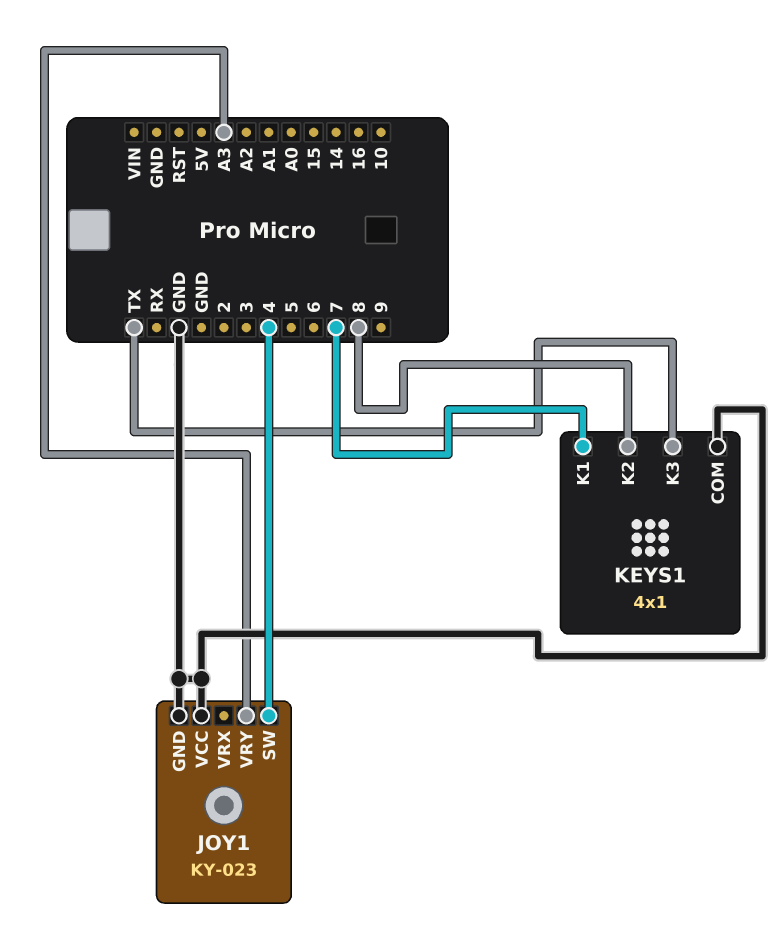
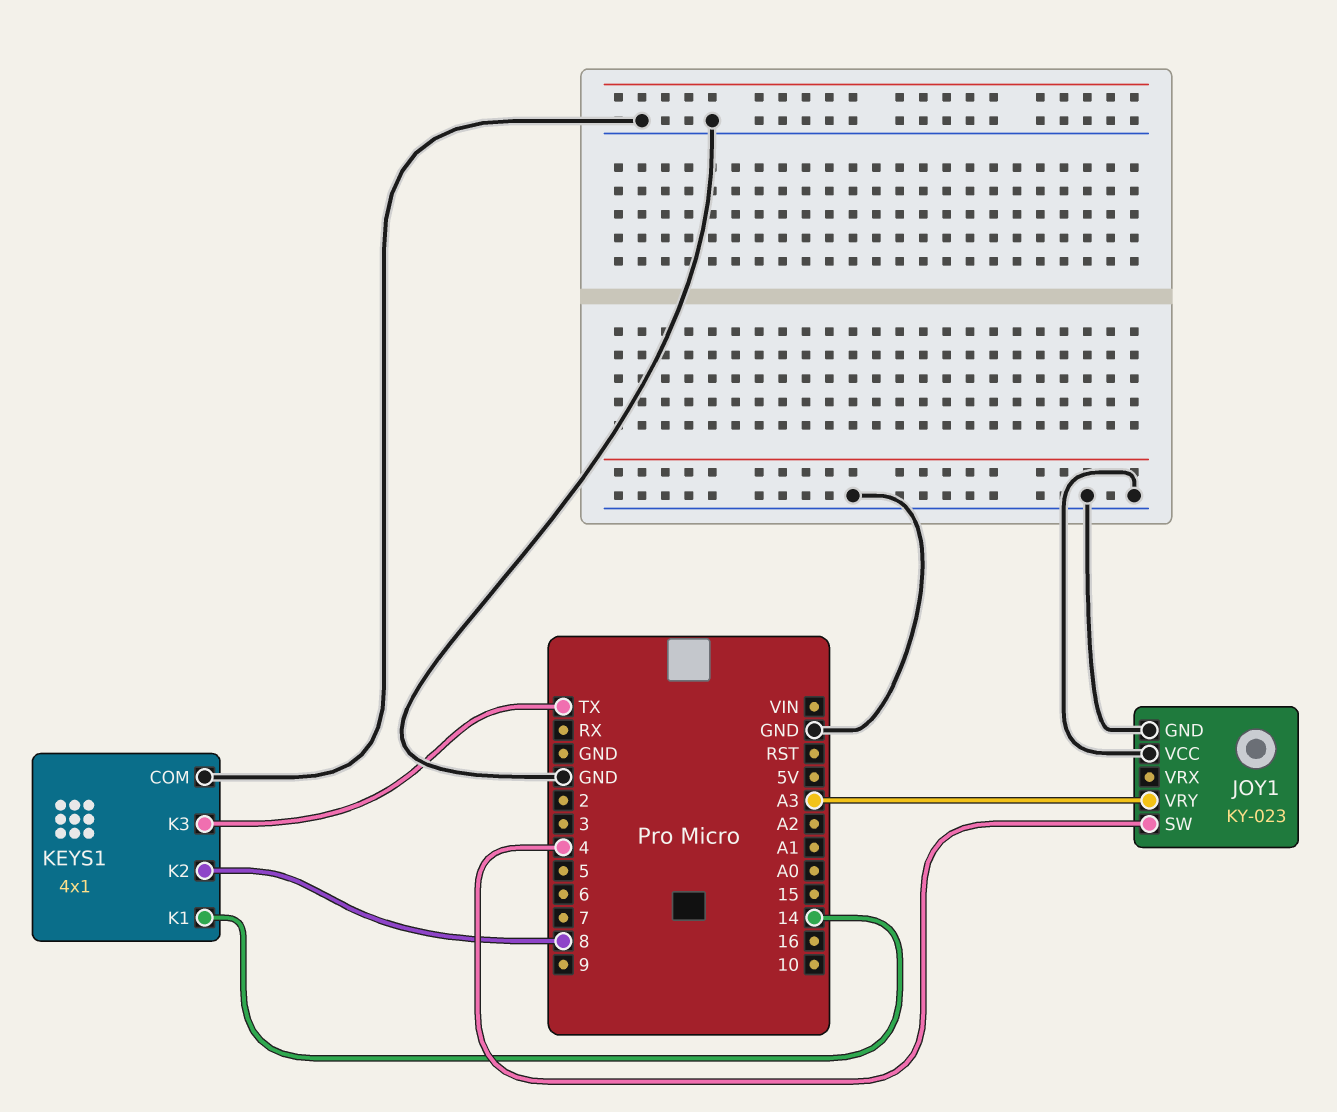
KEYS1 pin K1: 7 -> 14

